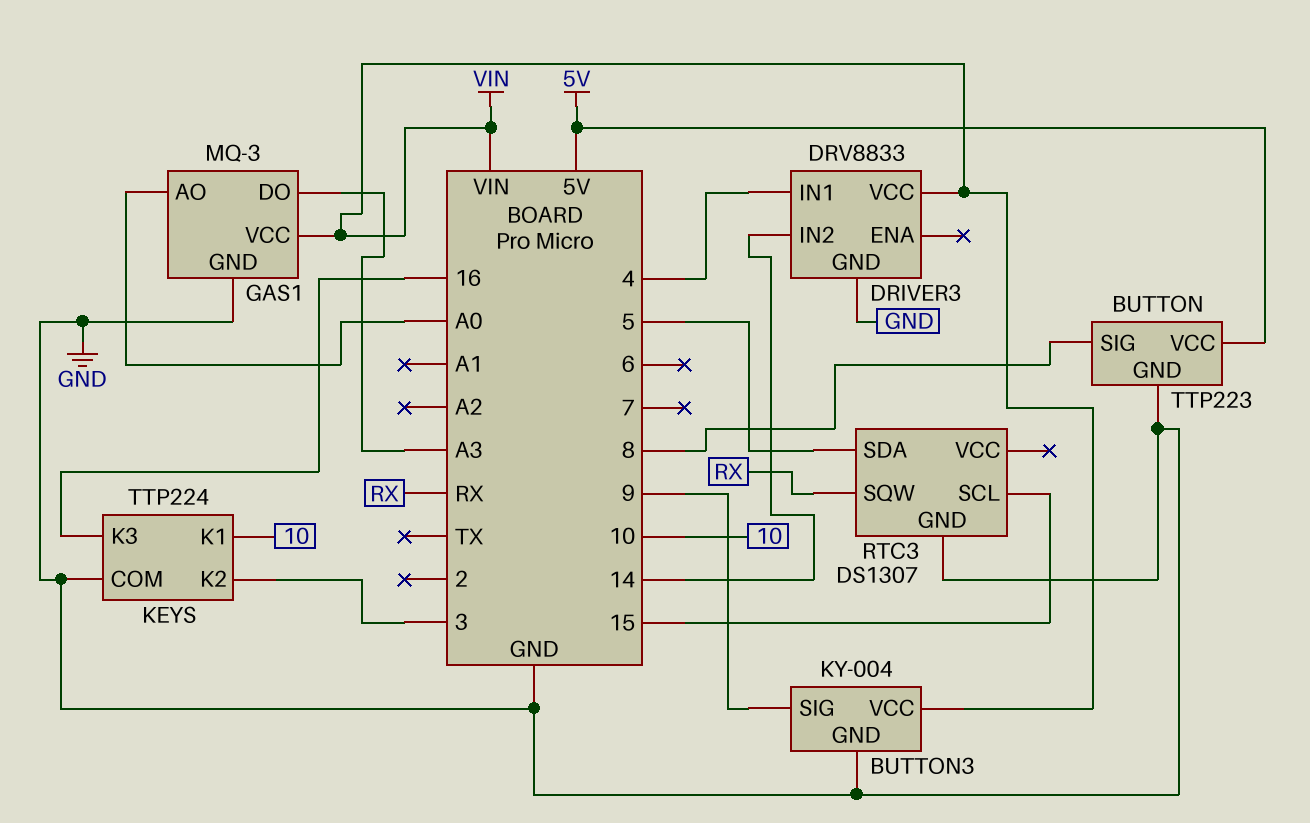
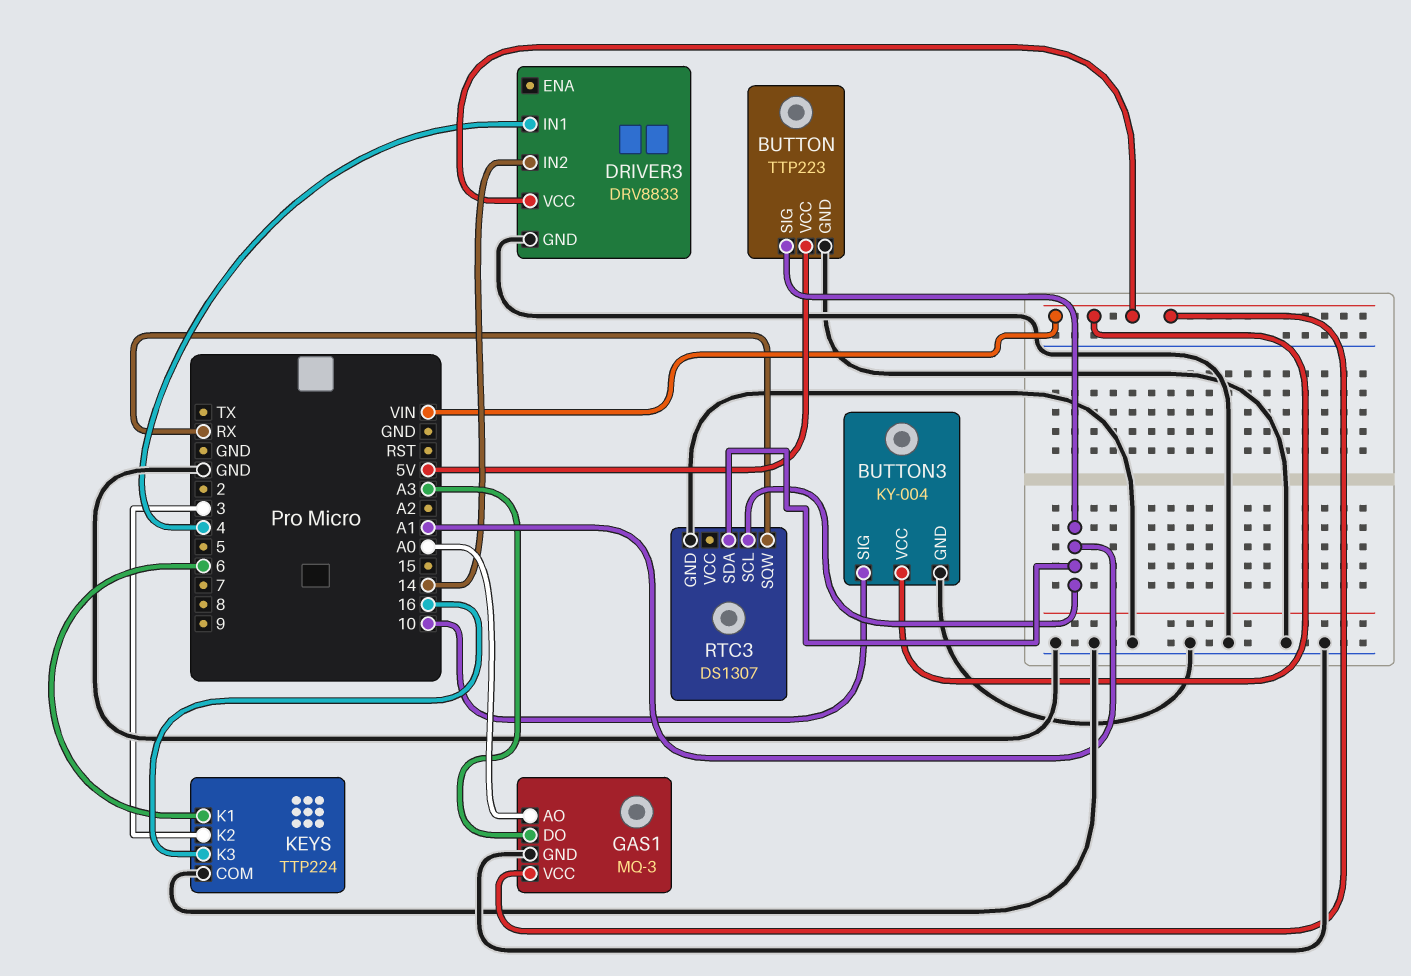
BUTTON pin SIG: 8 -> A1
BUTTON3 pin SIG: 9 -> 10
KEYS pin K1: 10 -> 6
RTC3 pin SCL: 15 -> A1
RTC3 pin SDA: 5 -> A1

